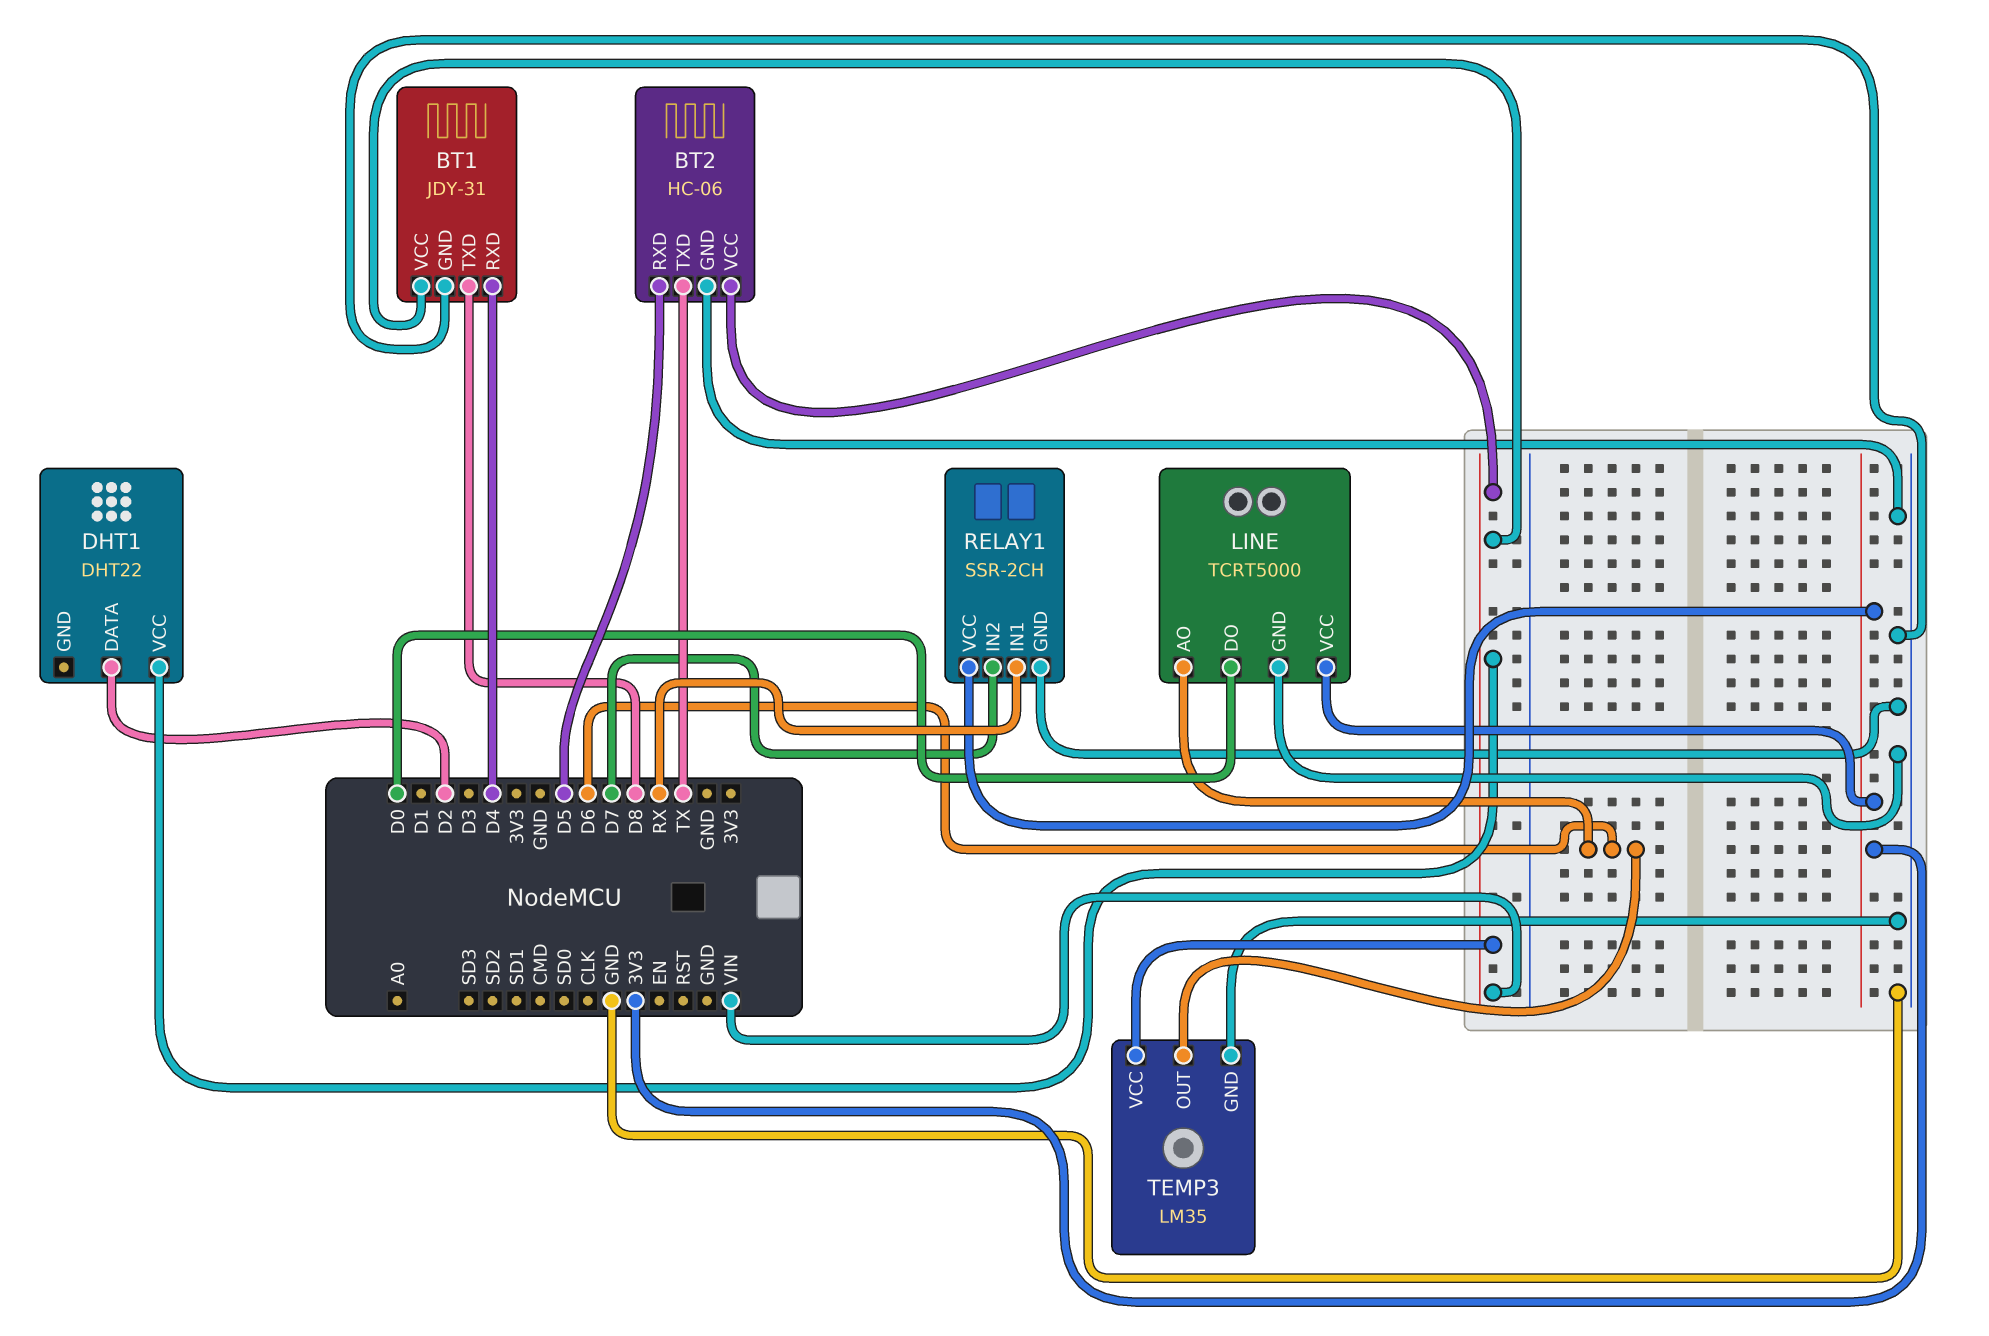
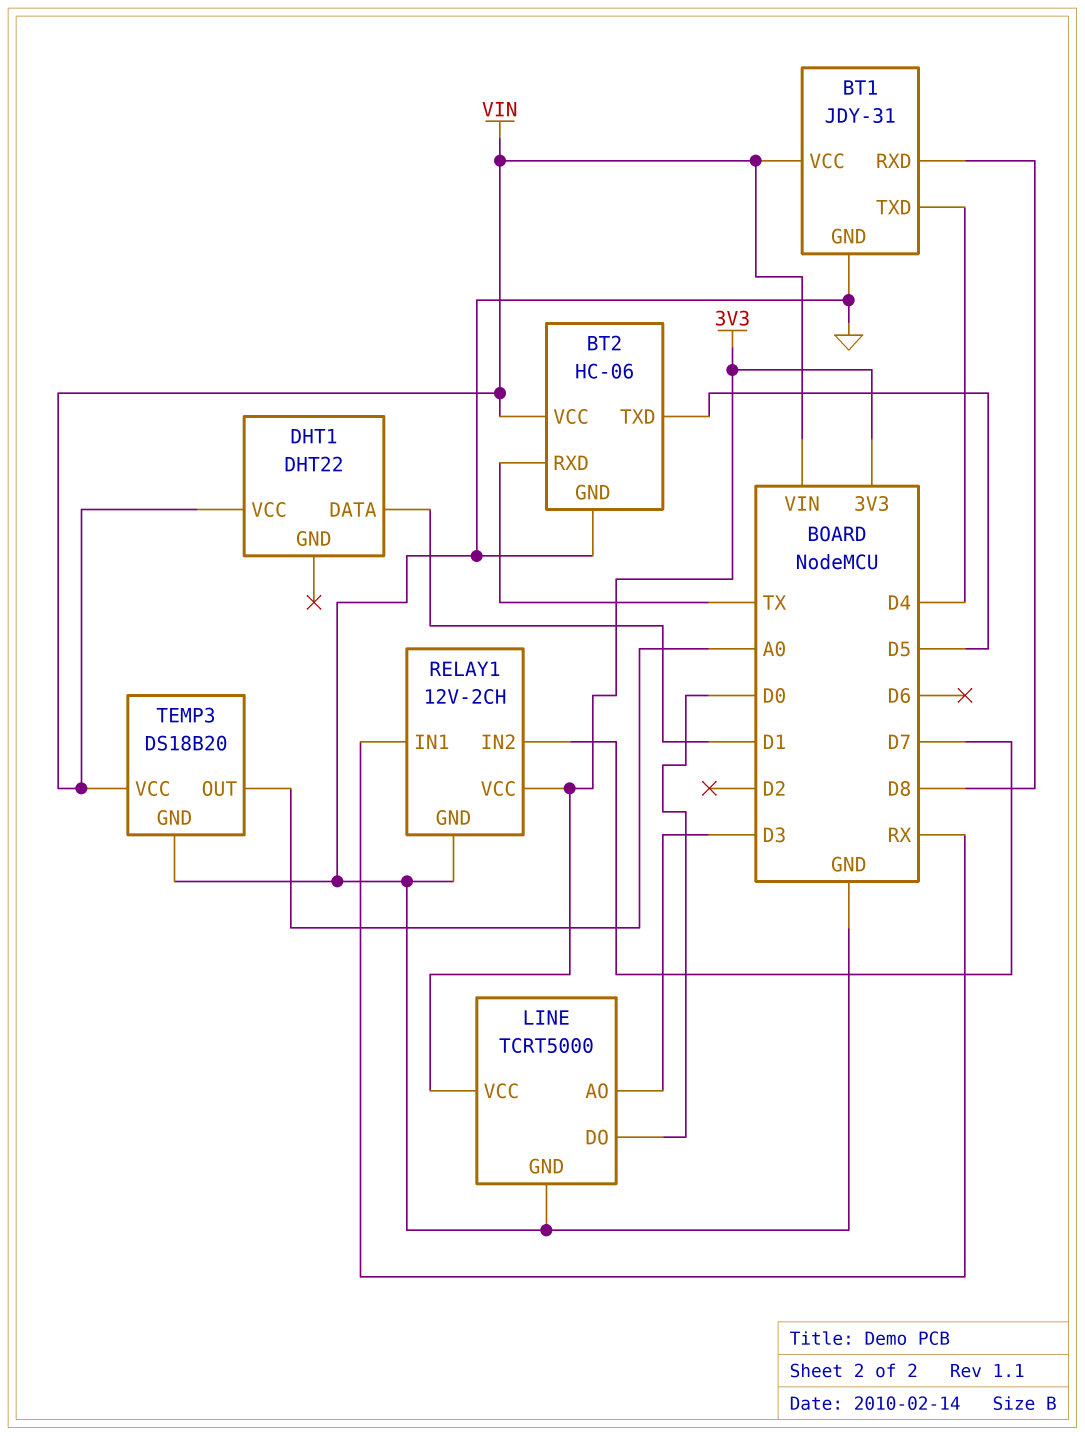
BT1 pin RXD: D4 -> D8
BT1 pin TXD: D8 -> D4
BT2 pin RXD: D5 -> TX
BT2 pin TXD: TX -> D5
DHT1 pin DATA: D2 -> D1
LINE pin AO: D6 -> D3
RELAY1: SSR-2CH -> 12V-2CH
TEMP3: LM35 -> DS18B20
TEMP3 pin OUT: D6 -> A0

